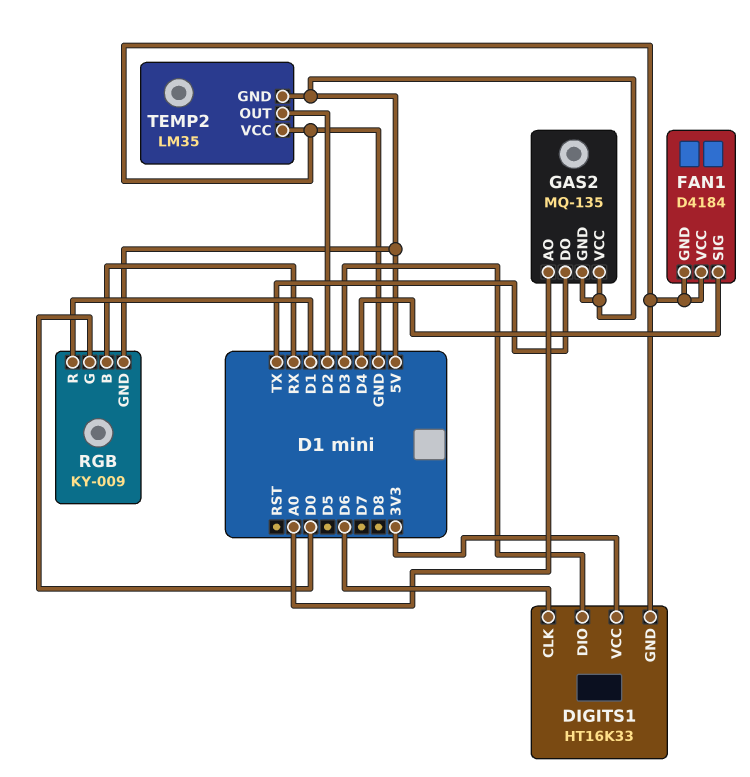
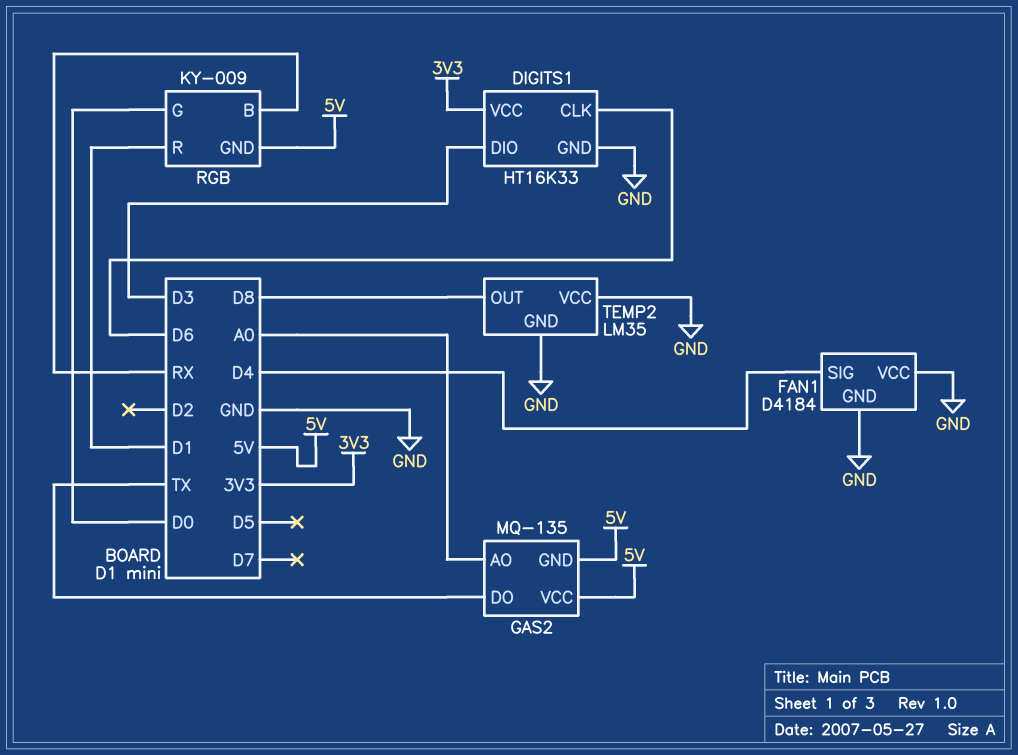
TEMP2 pin GND: 5V -> GND
TEMP2 pin OUT: D2 -> D8

